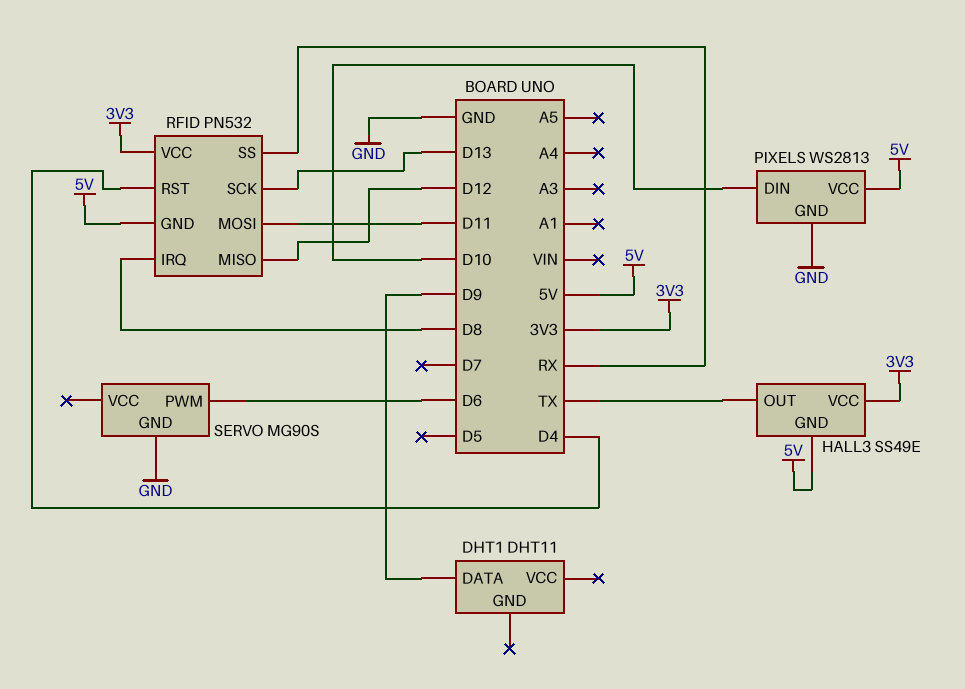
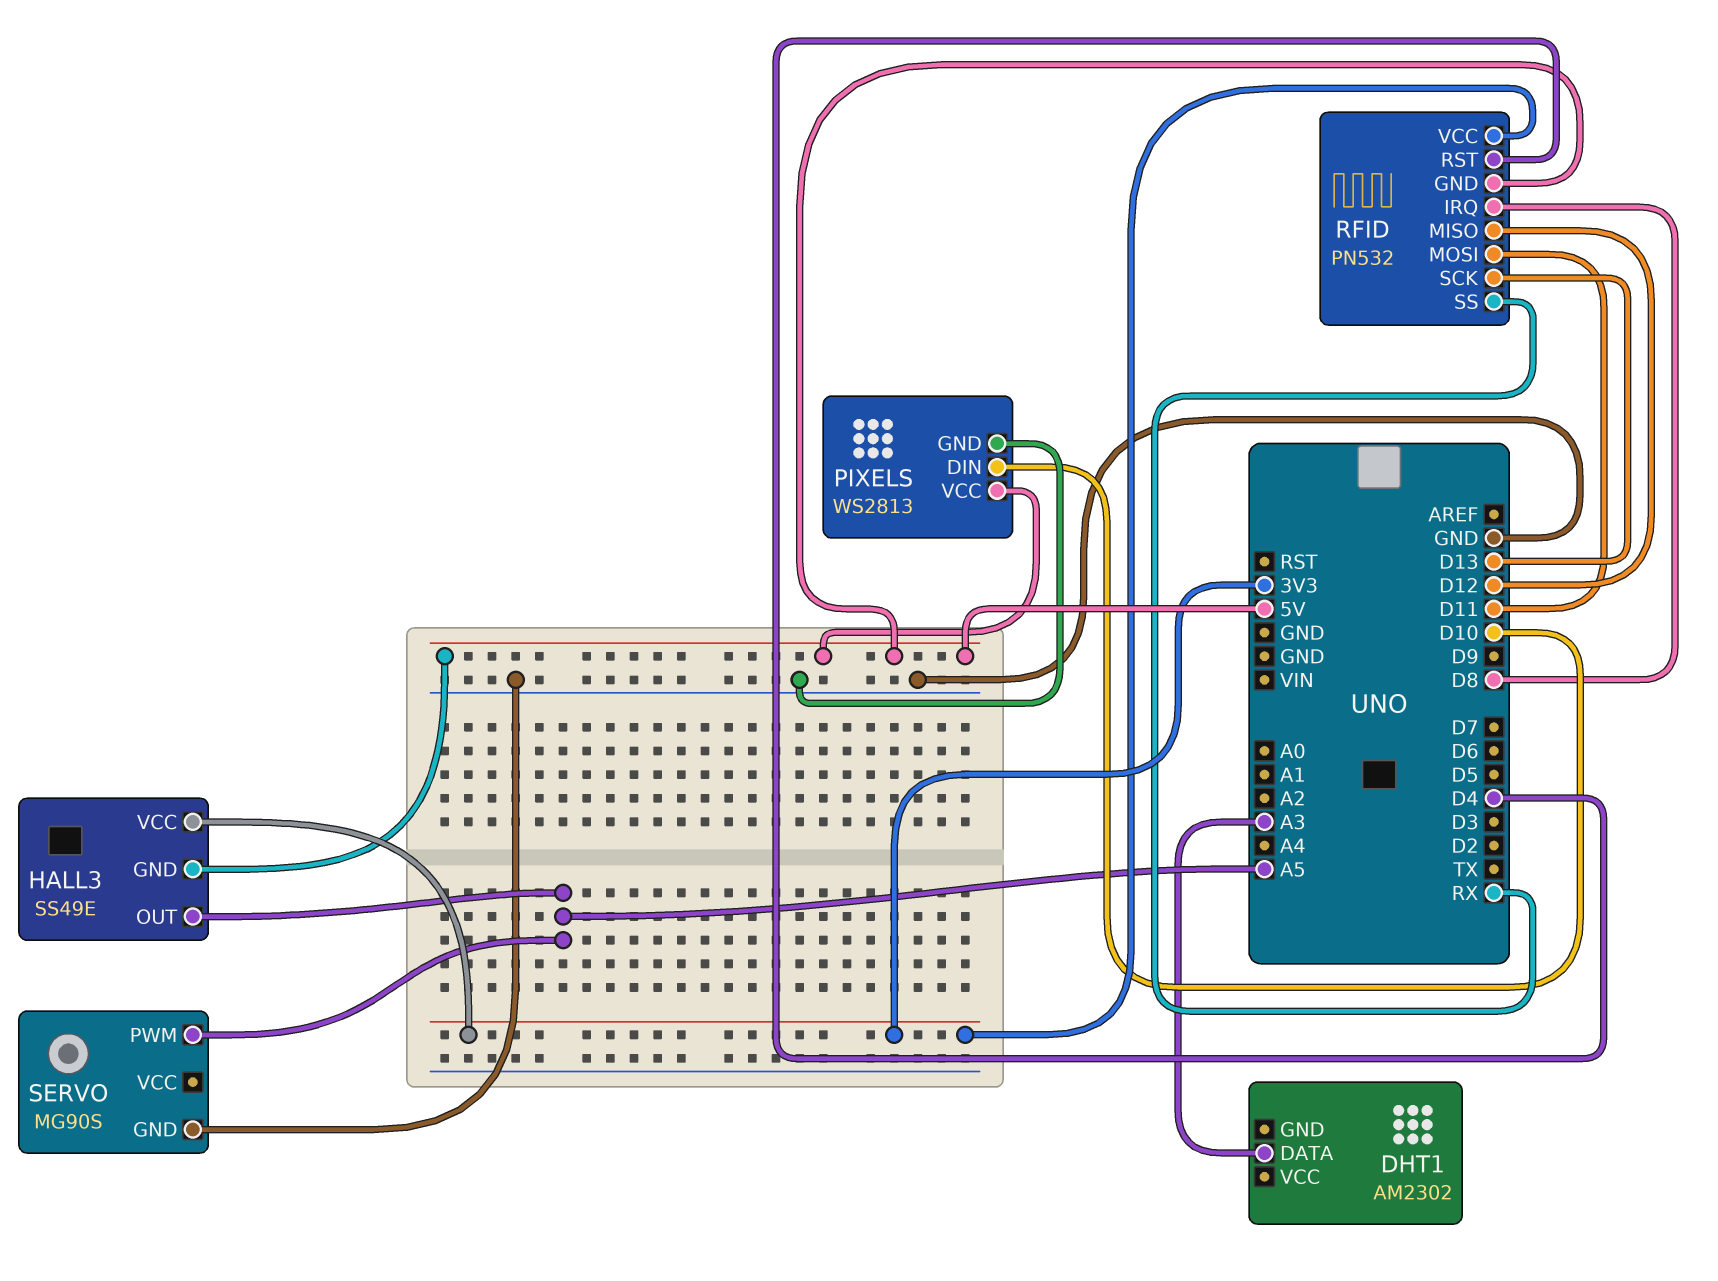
DHT1: DHT11 -> AM2302
DHT1 pin DATA: D9 -> A3
HALL3 pin OUT: TX -> A5
SERVO pin PWM: D6 -> A5

